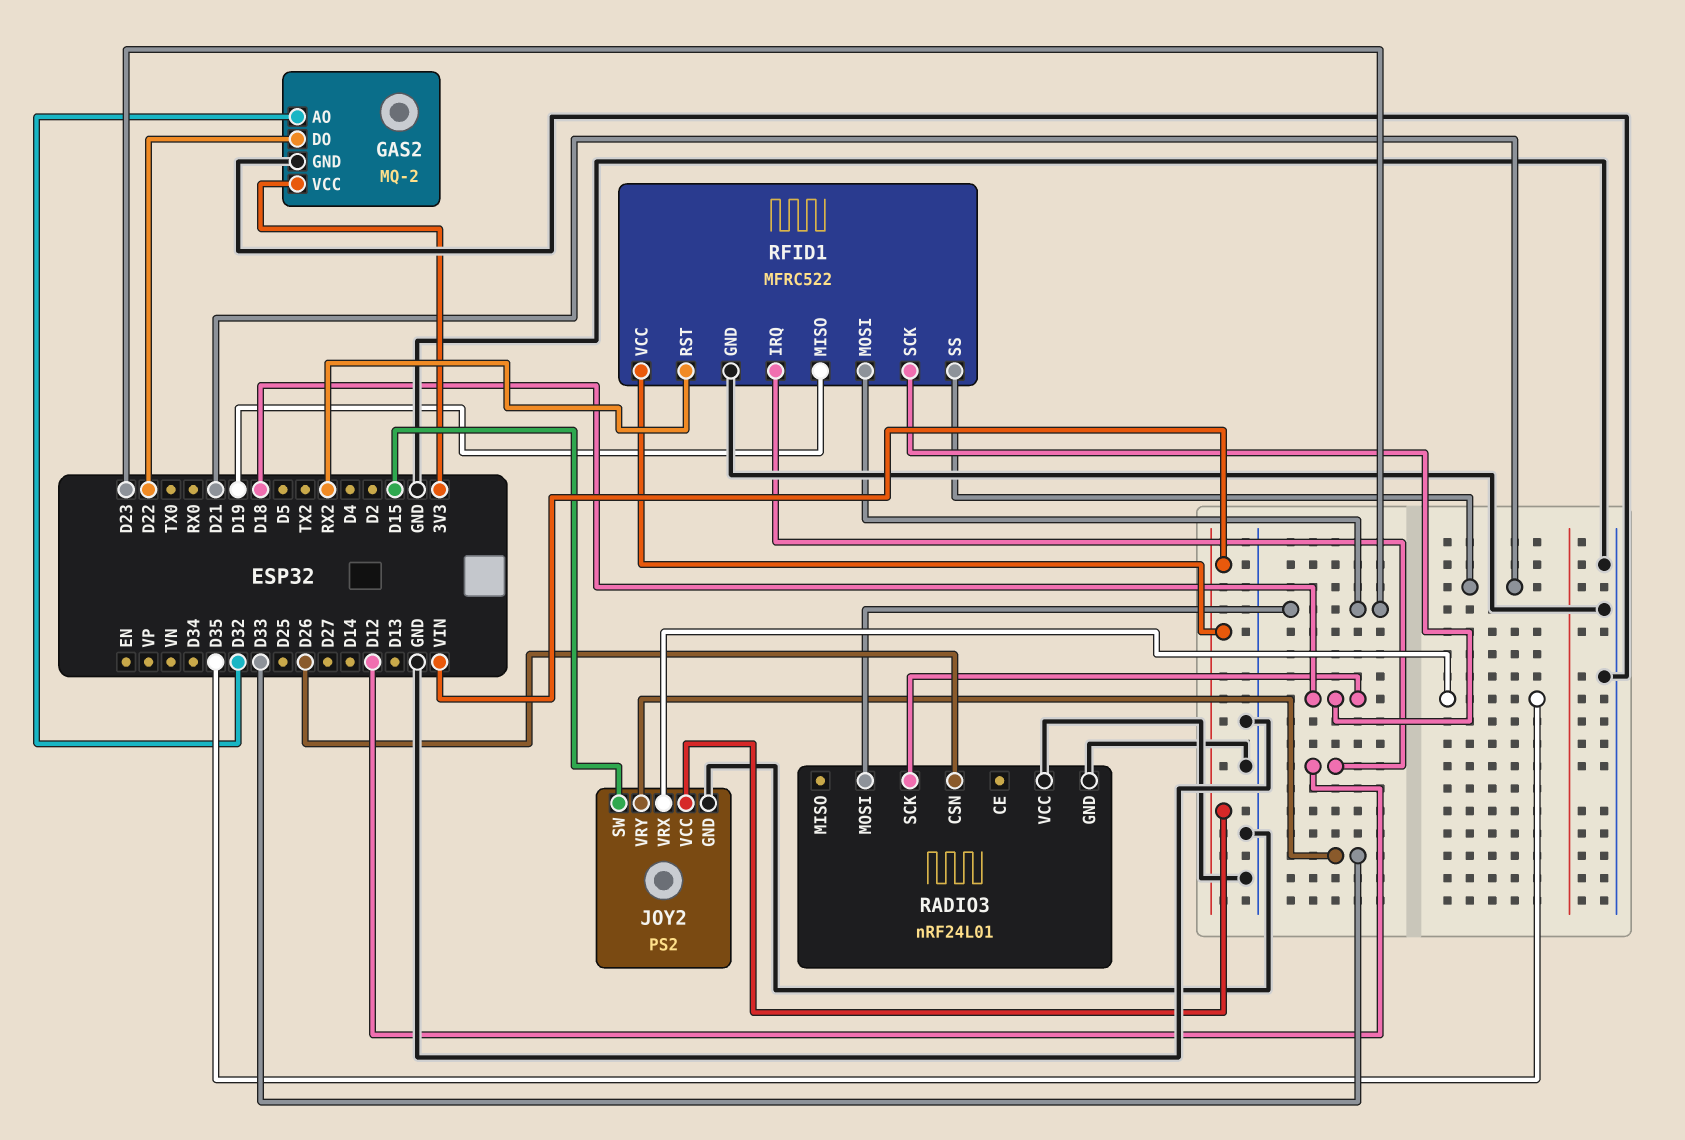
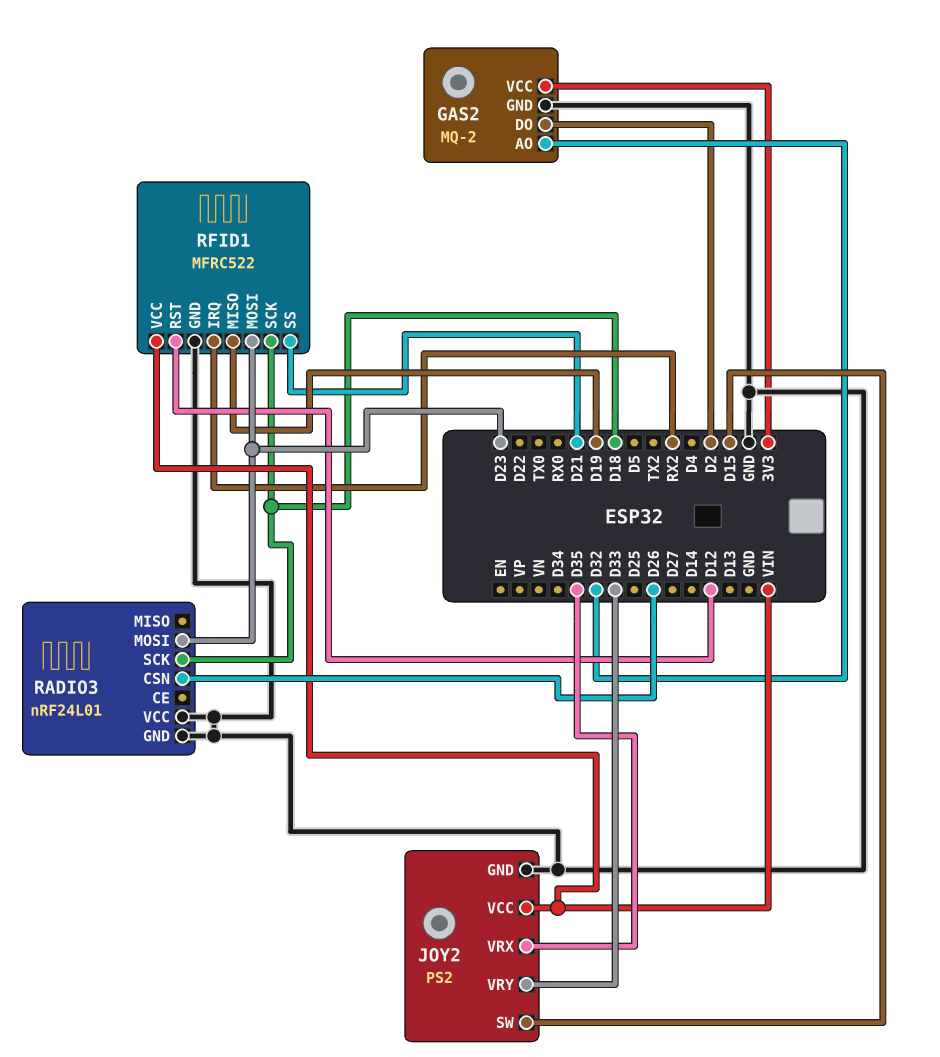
GAS2 pin DO: D22 -> D2
RFID1 pin IRQ: D12 -> RX2
RFID1 pin RST: RX2 -> D12

